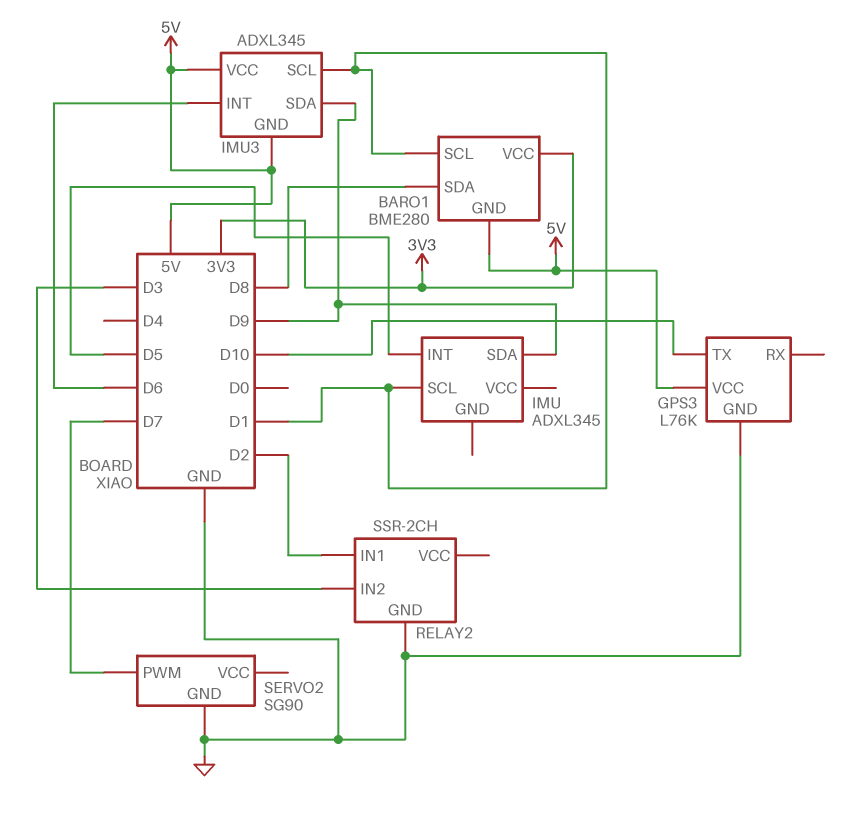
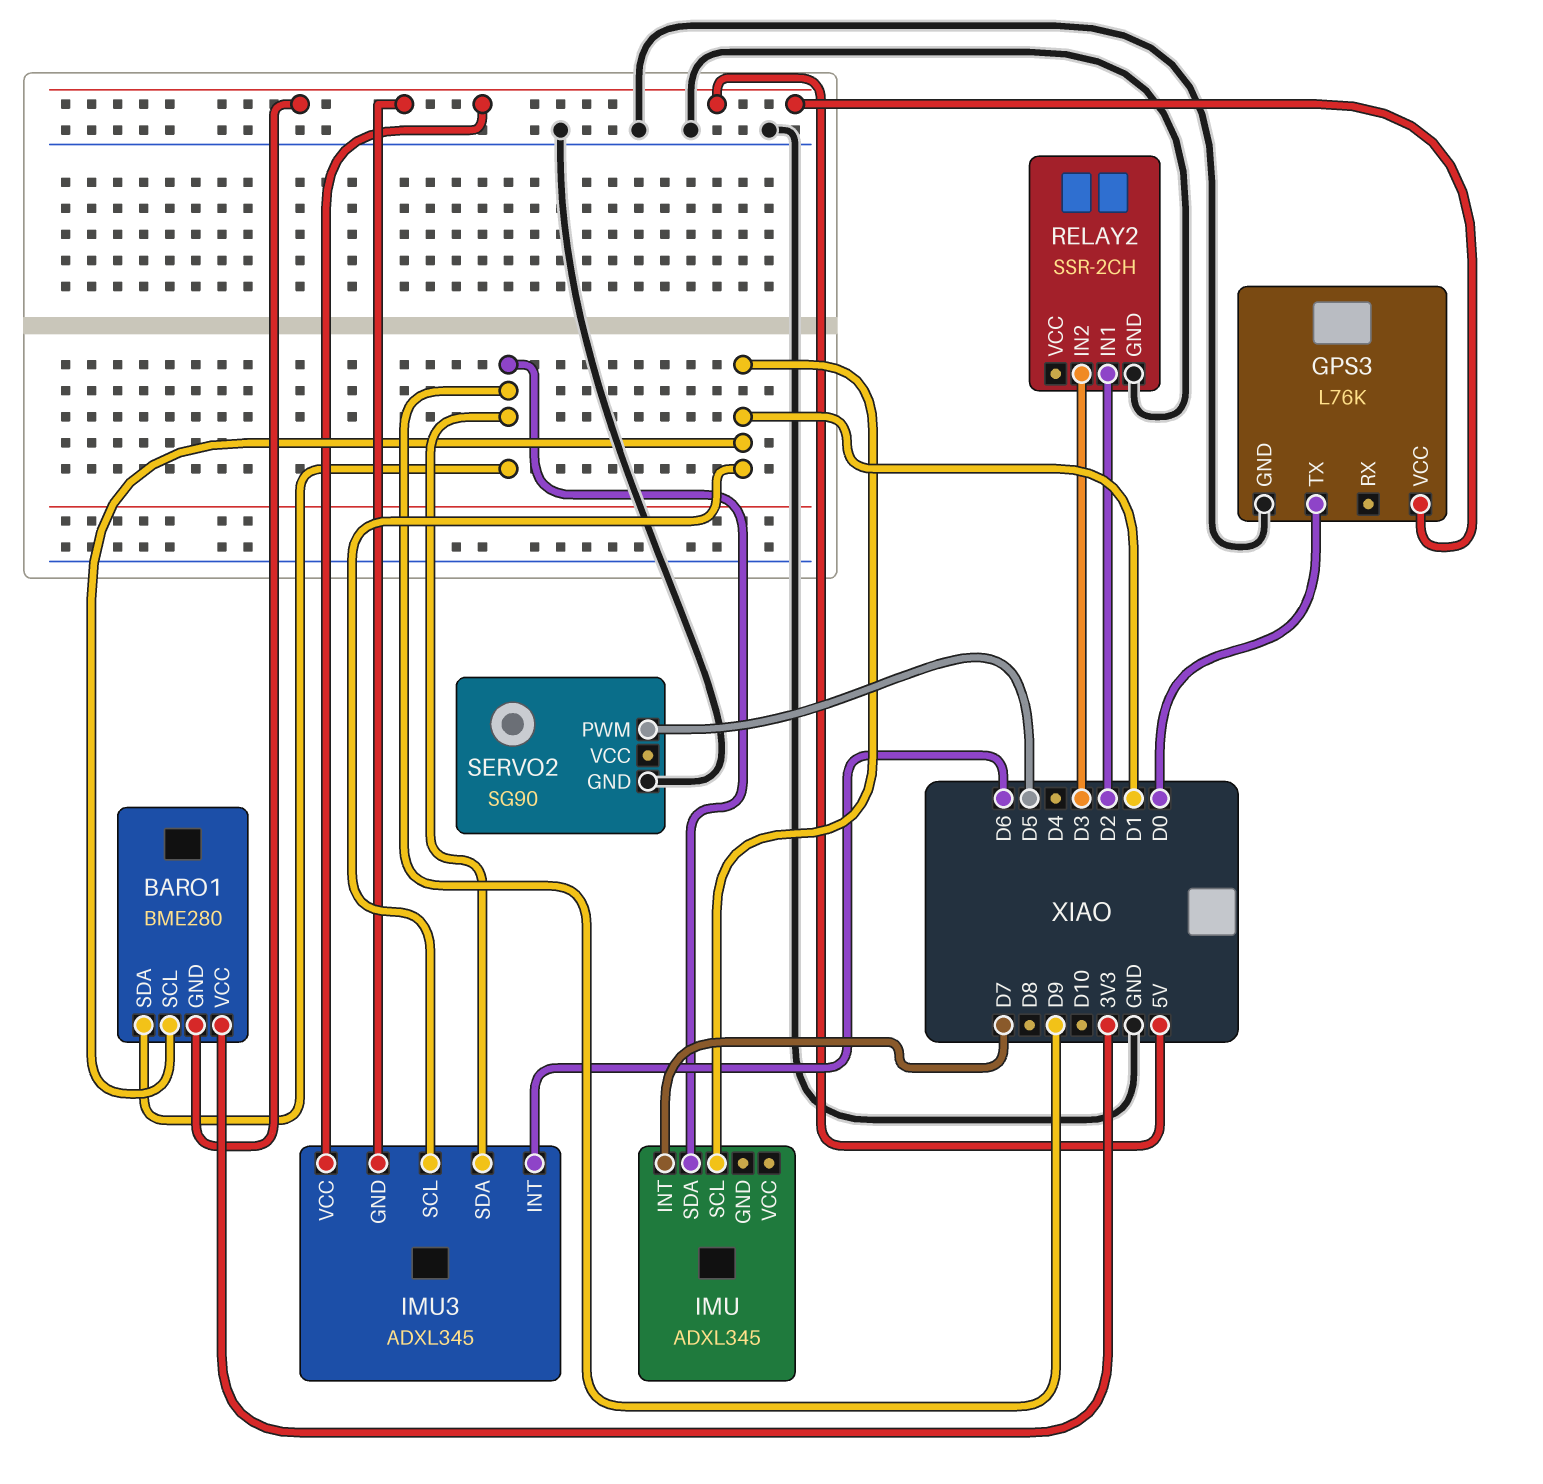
BARO1 pin SDA: D8 -> D9
GPS3 pin TX: D10 -> D0
IMU pin INT: D5 -> D7
SERVO2 pin PWM: D7 -> D5

